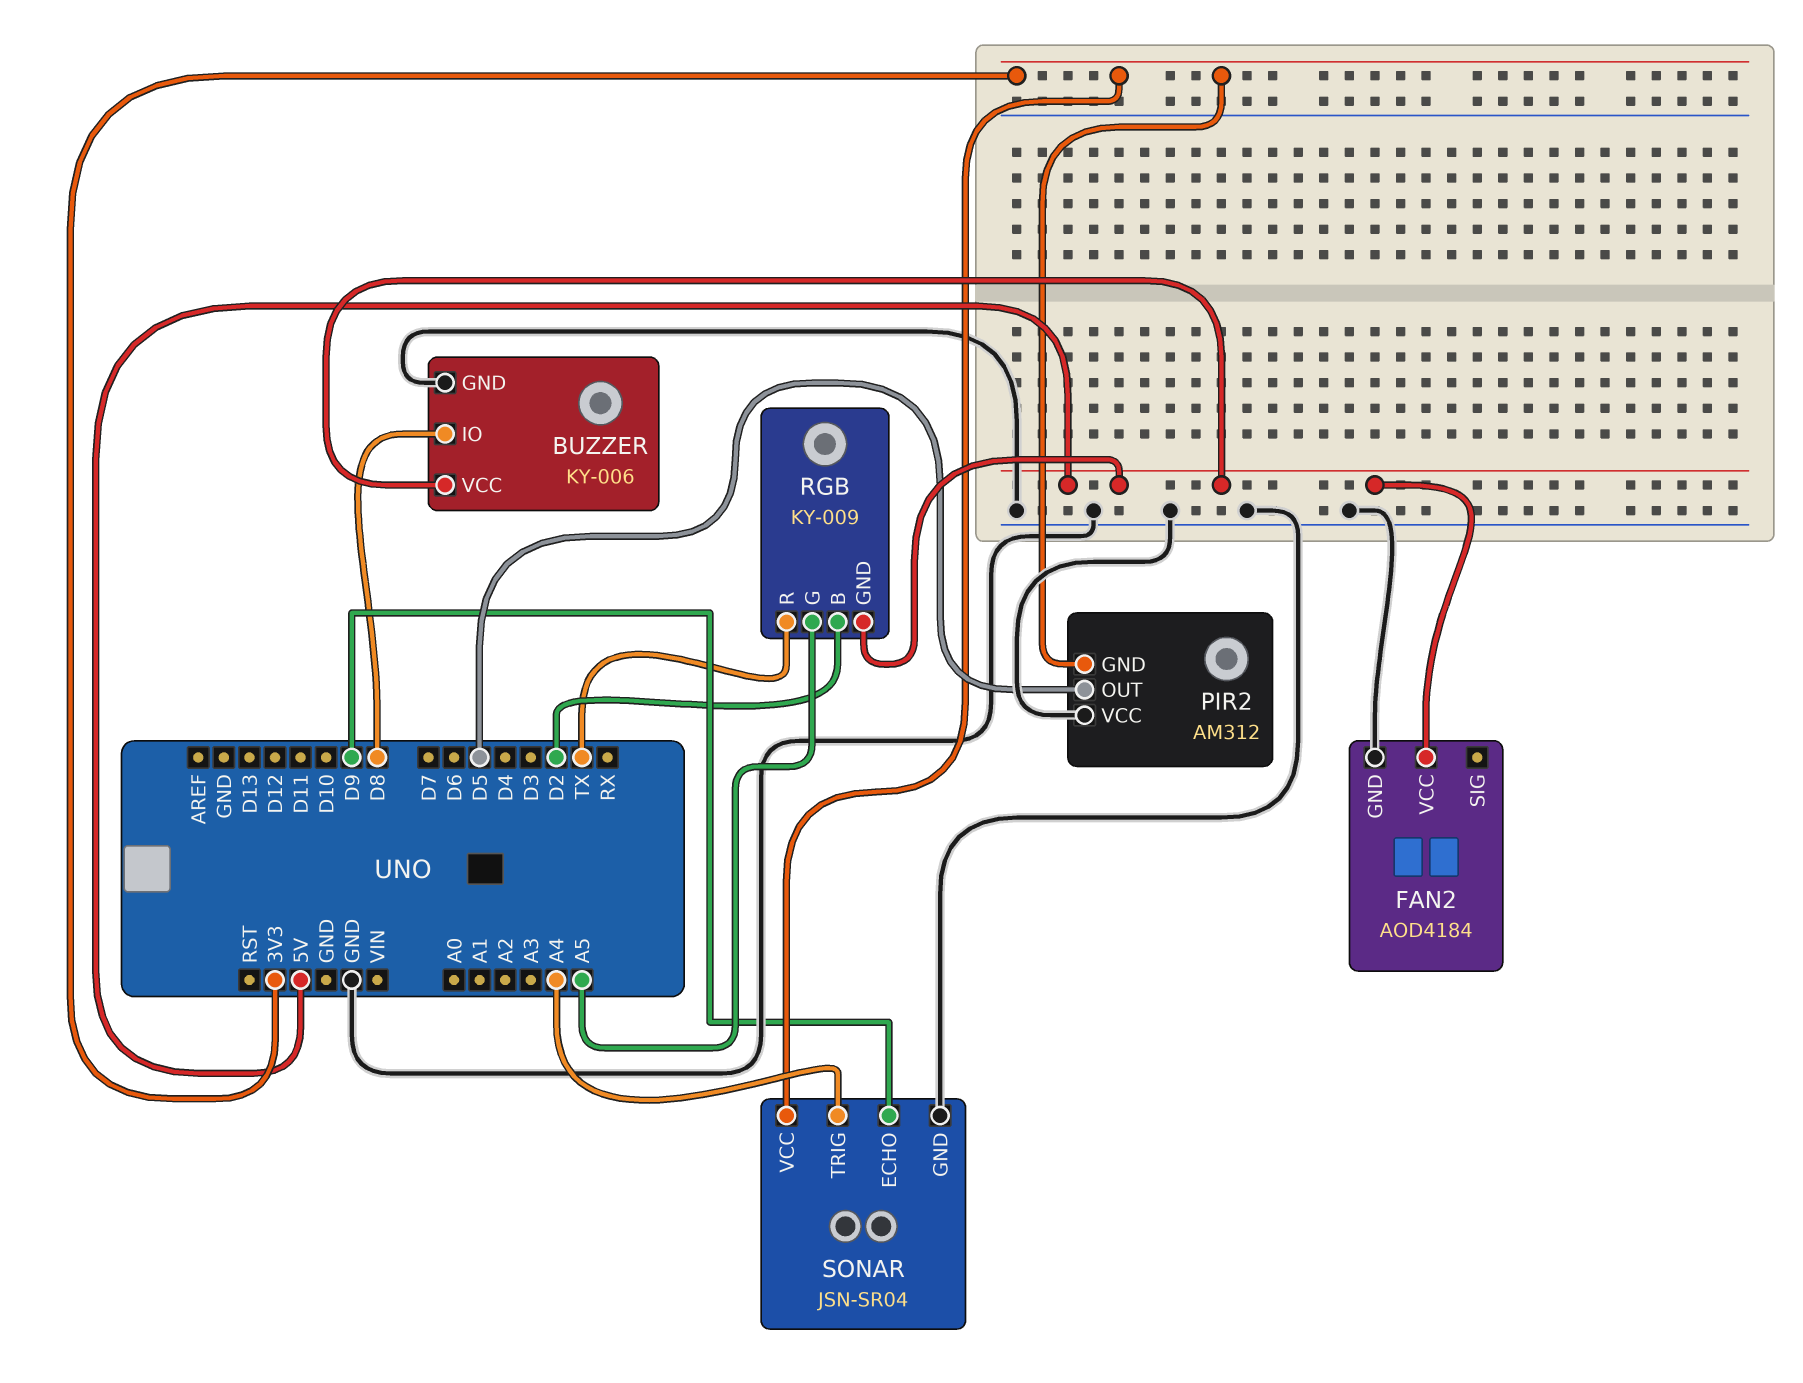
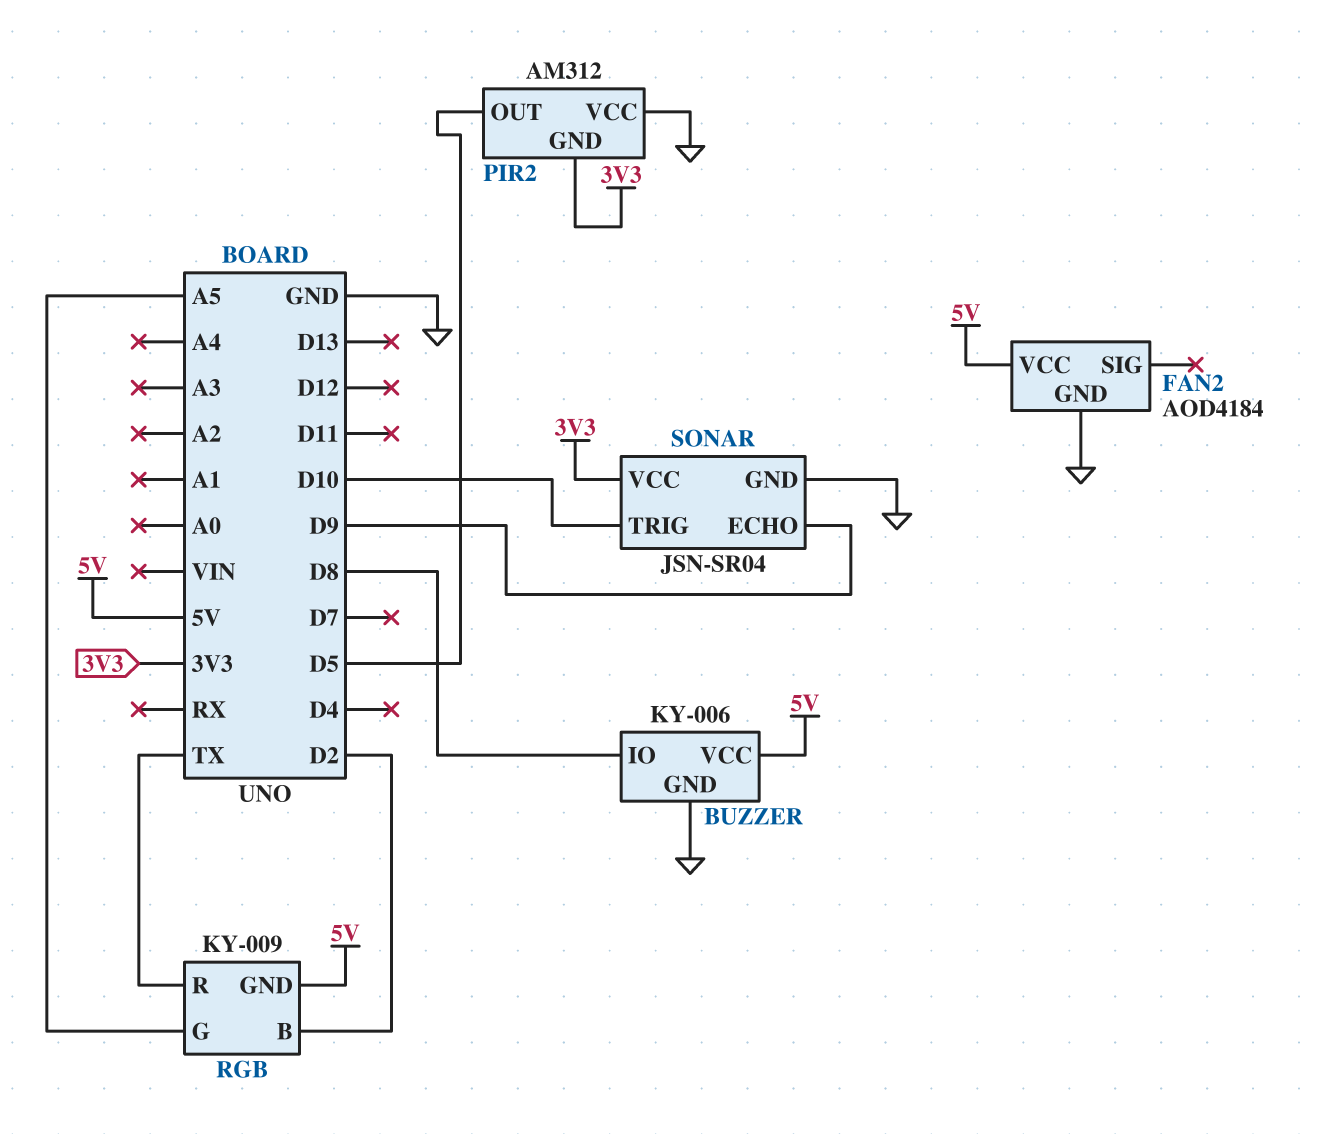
SONAR pin TRIG: A4 -> D10

